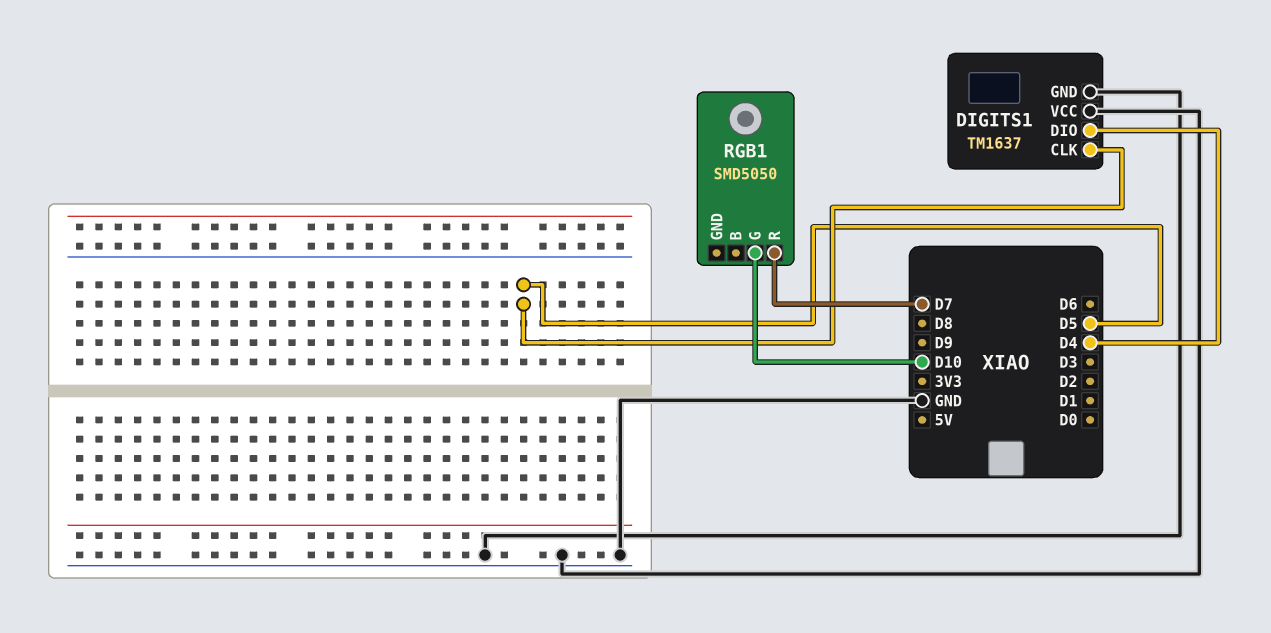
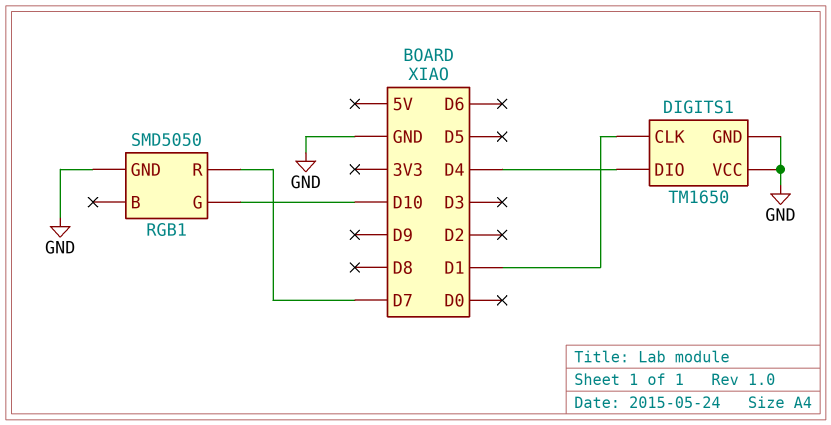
DIGITS1: TM1637 -> TM1650
DIGITS1 pin CLK: D5 -> D1
RGB1 pin GND: none -> GND

